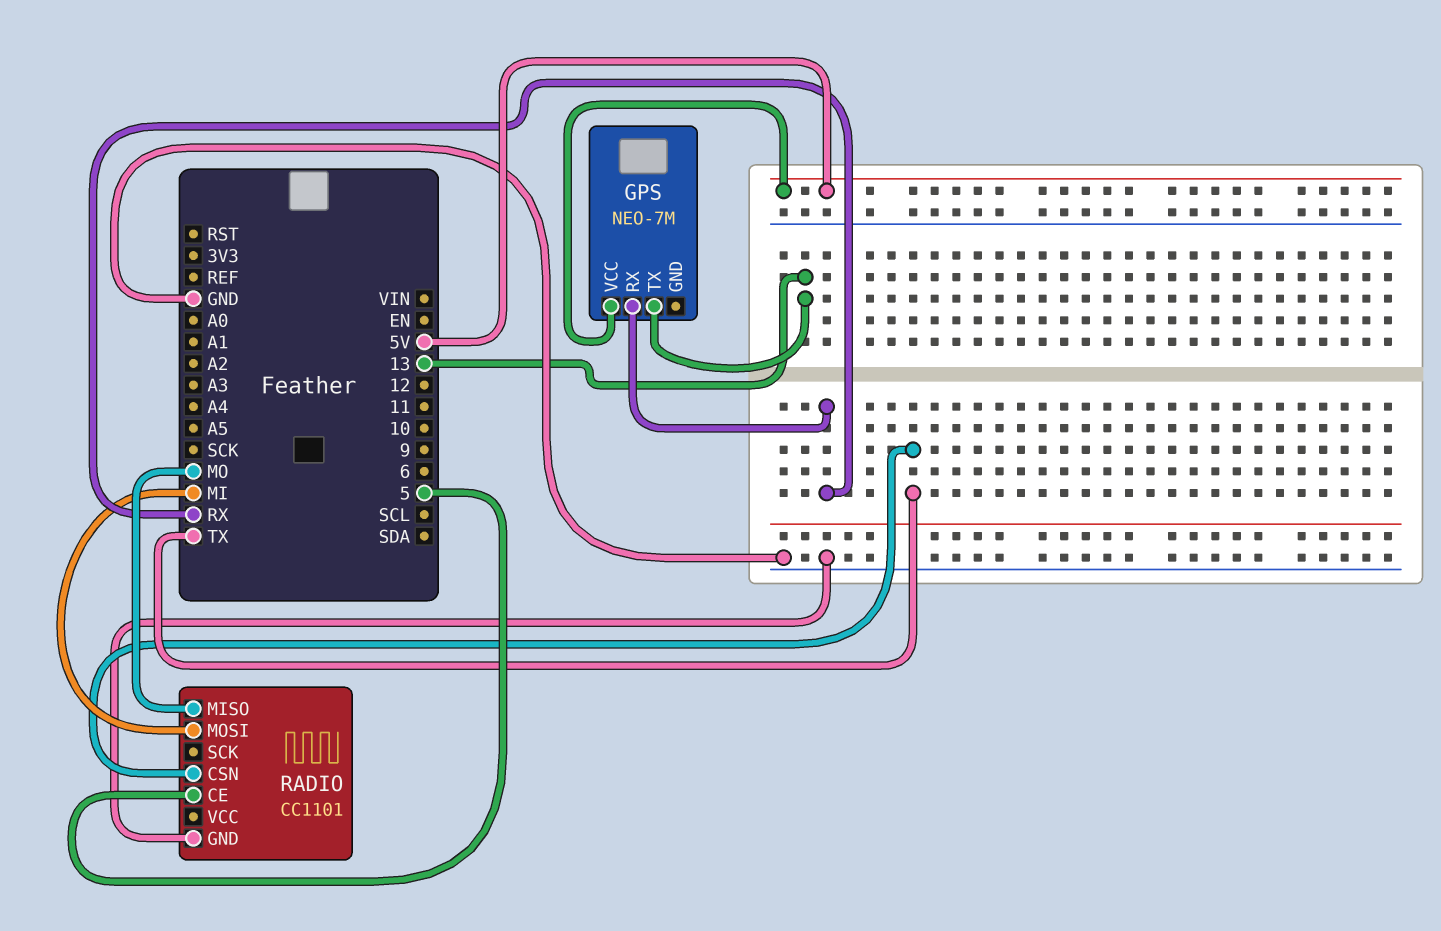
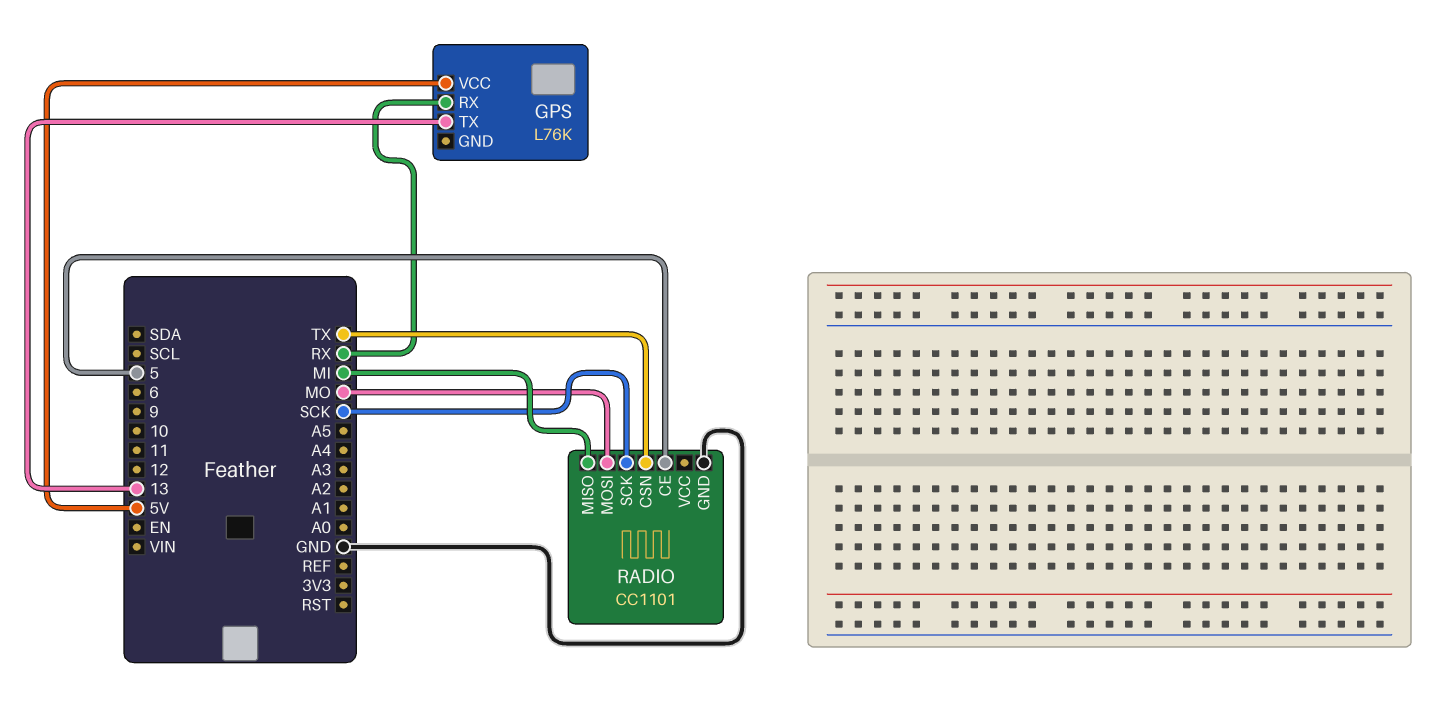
GPS: NEO-7M -> L76K
RADIO pin MISO: MO -> MI
RADIO pin MOSI: MI -> MO
RADIO pin SCK: none -> SCK

